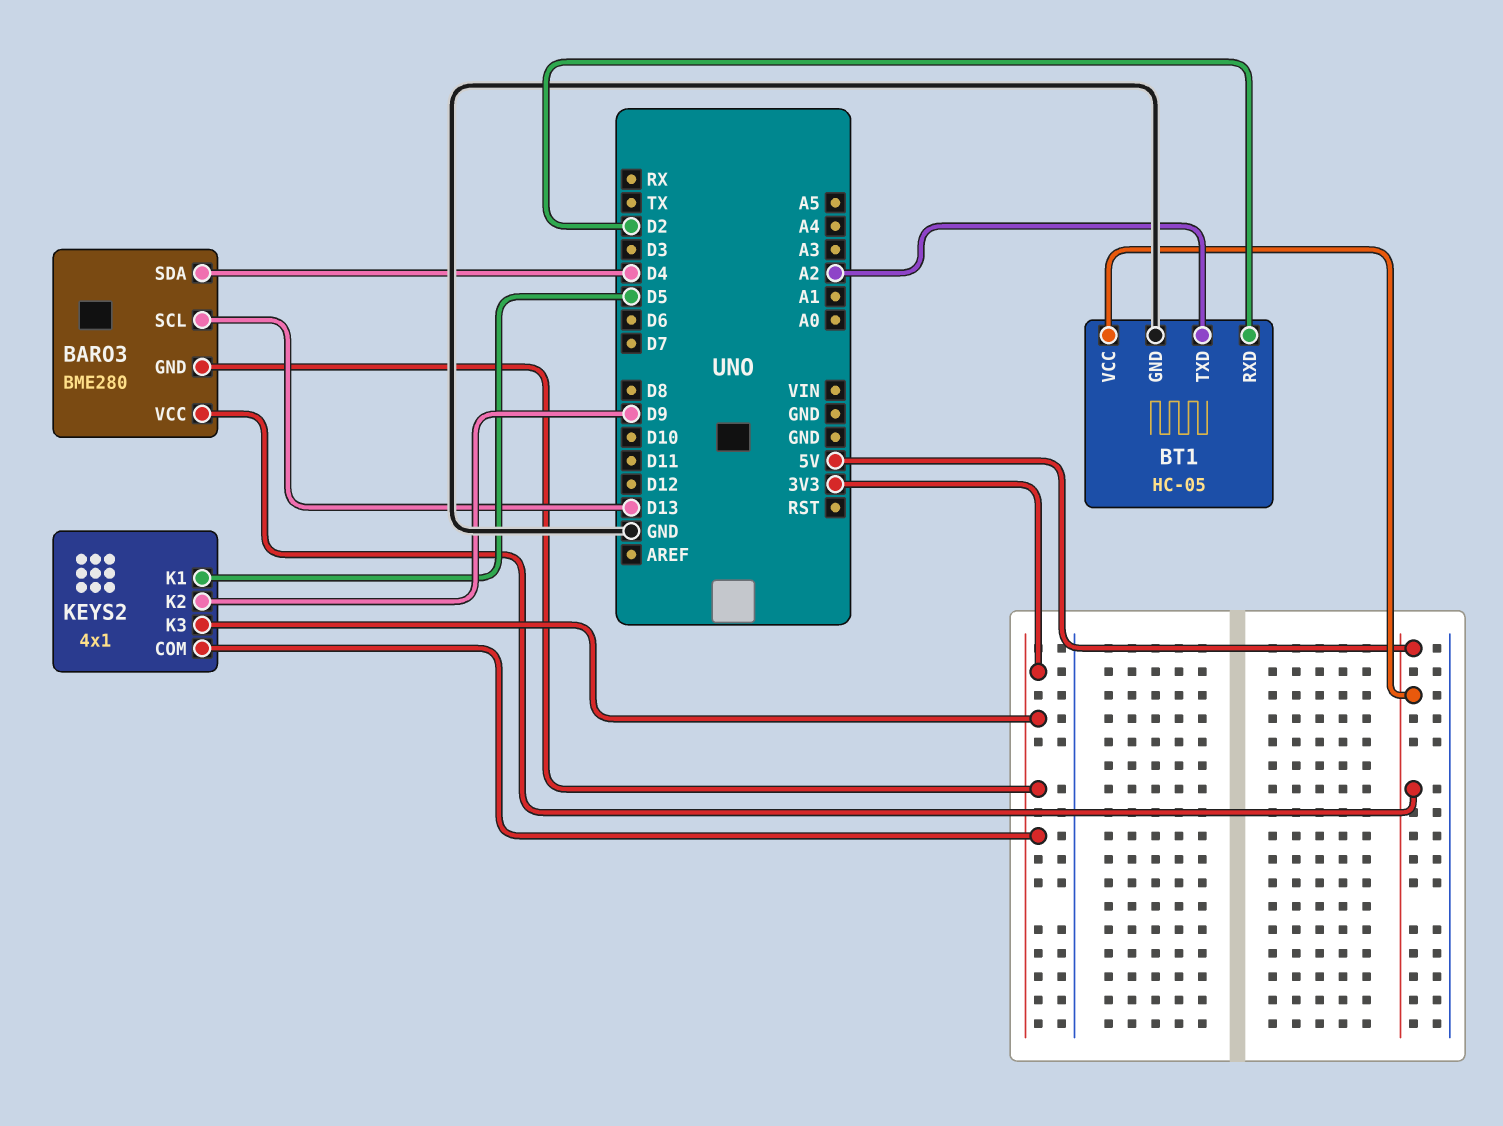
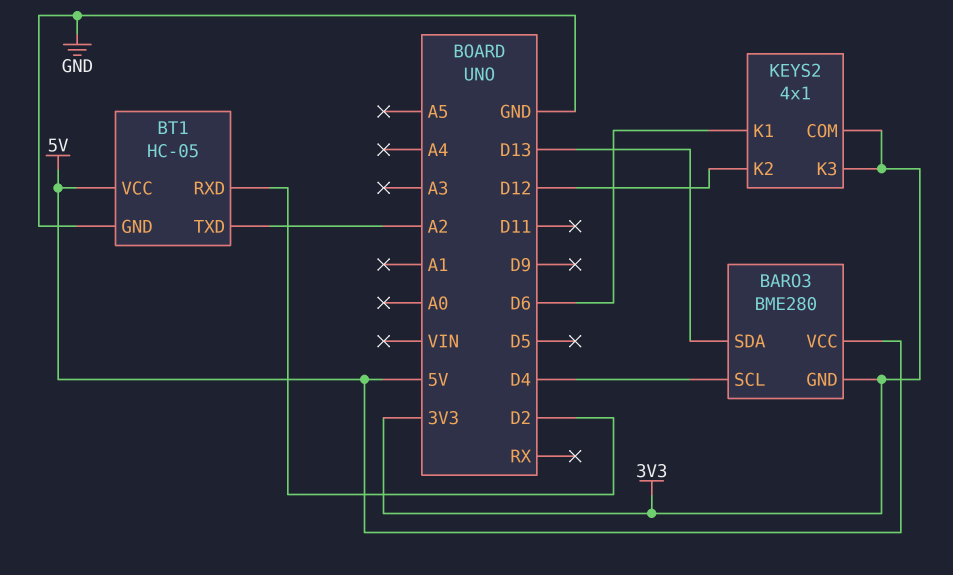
BARO3 pin SCL: D13 -> D4
BARO3 pin SDA: D4 -> D13
KEYS2 pin K1: D5 -> D6
KEYS2 pin K2: D9 -> D12

